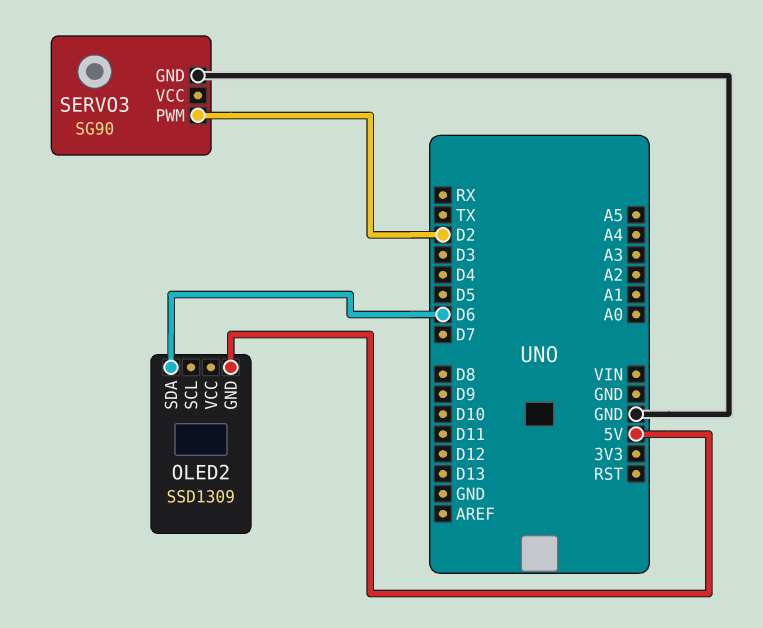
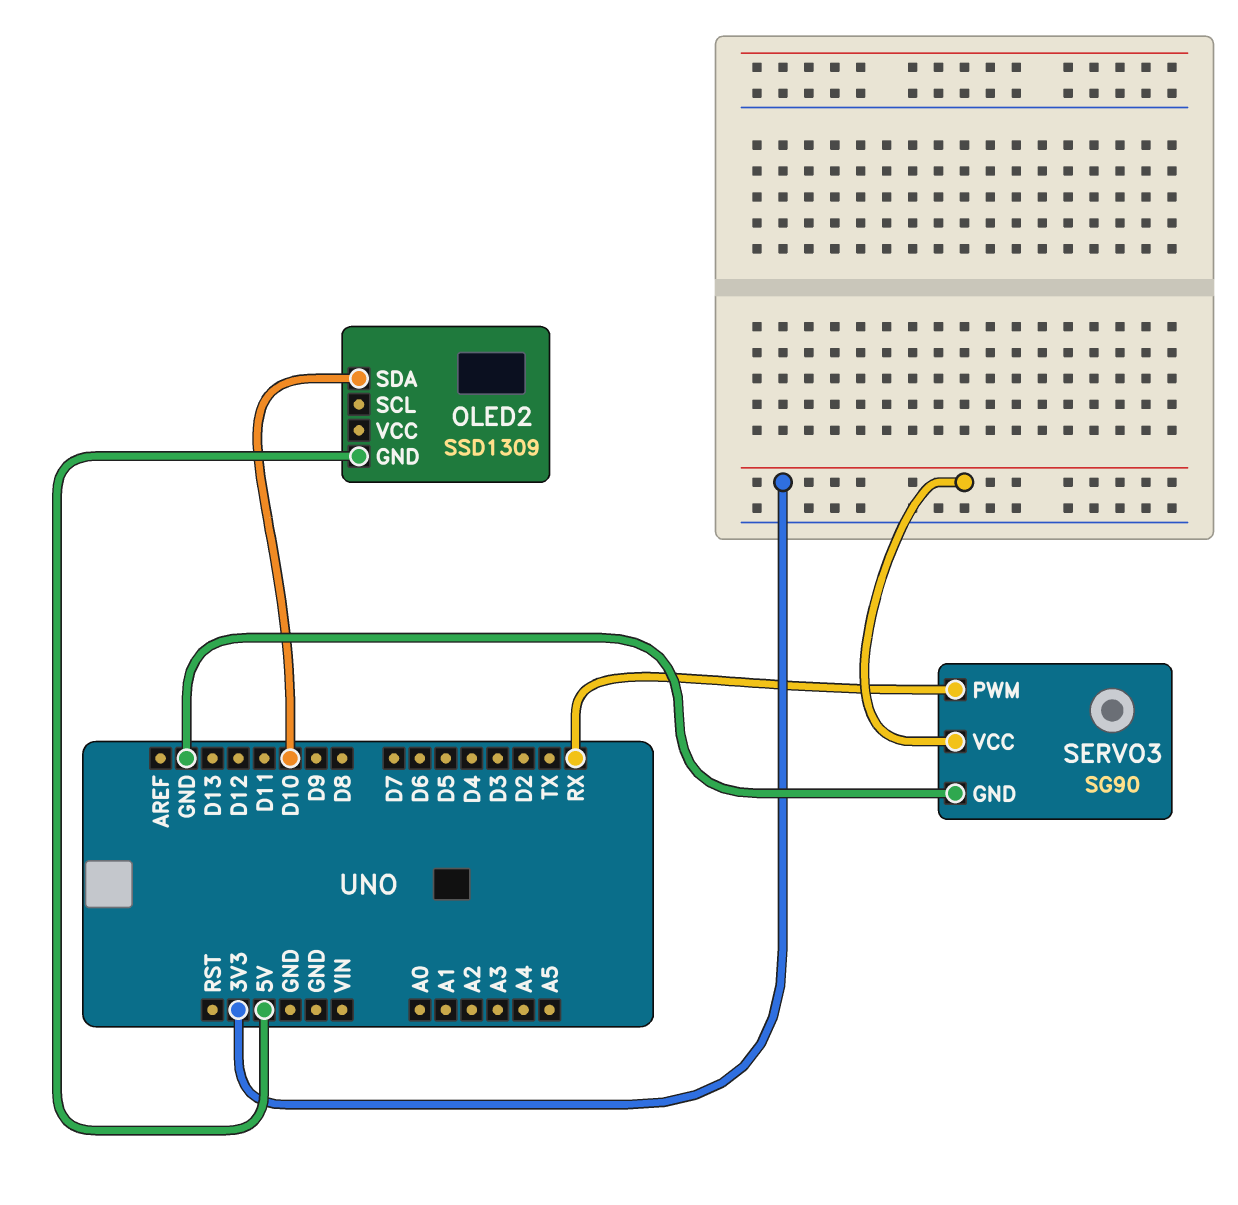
OLED2 pin SDA: D6 -> D10
SERVO3 pin PWM: D2 -> RX
SERVO3 pin VCC: none -> 3V3

